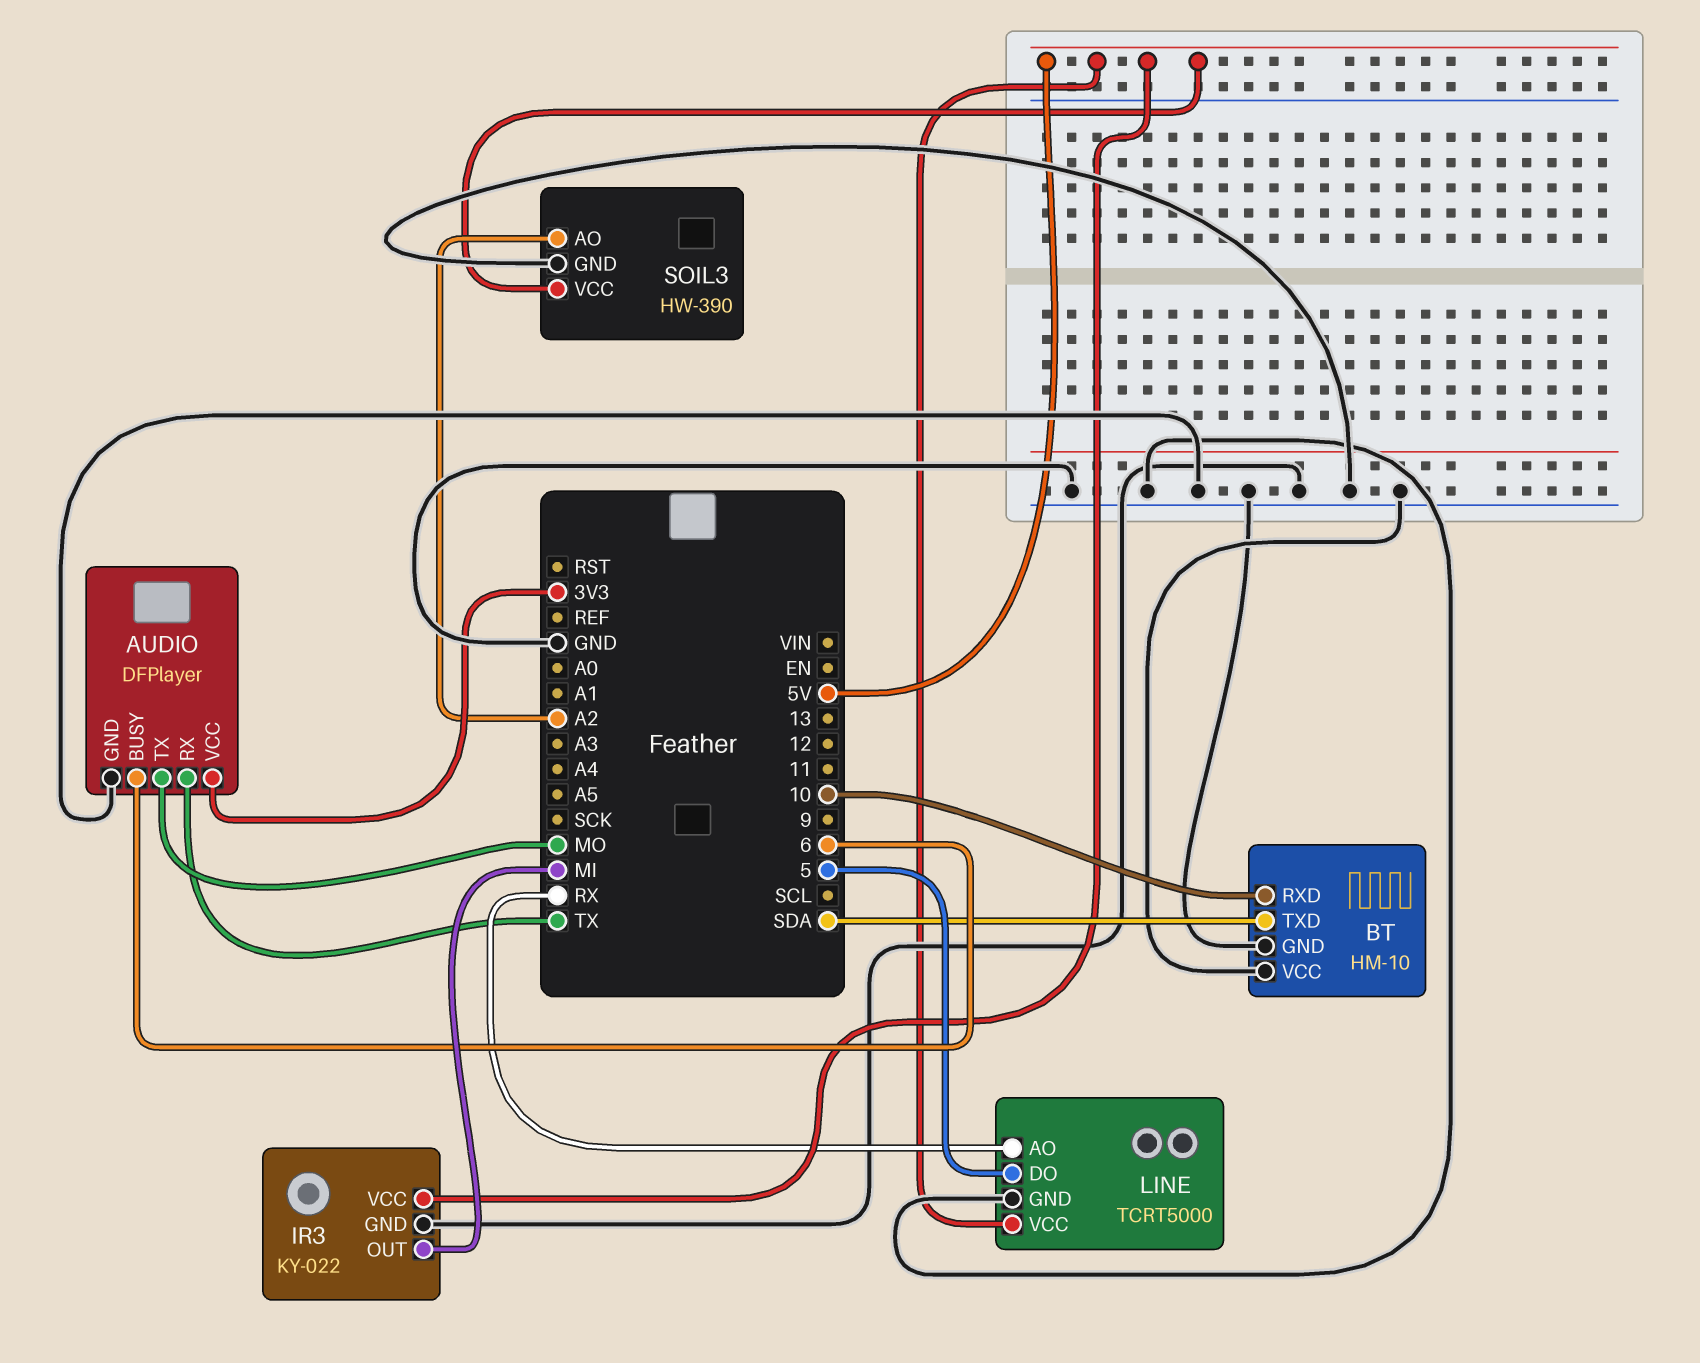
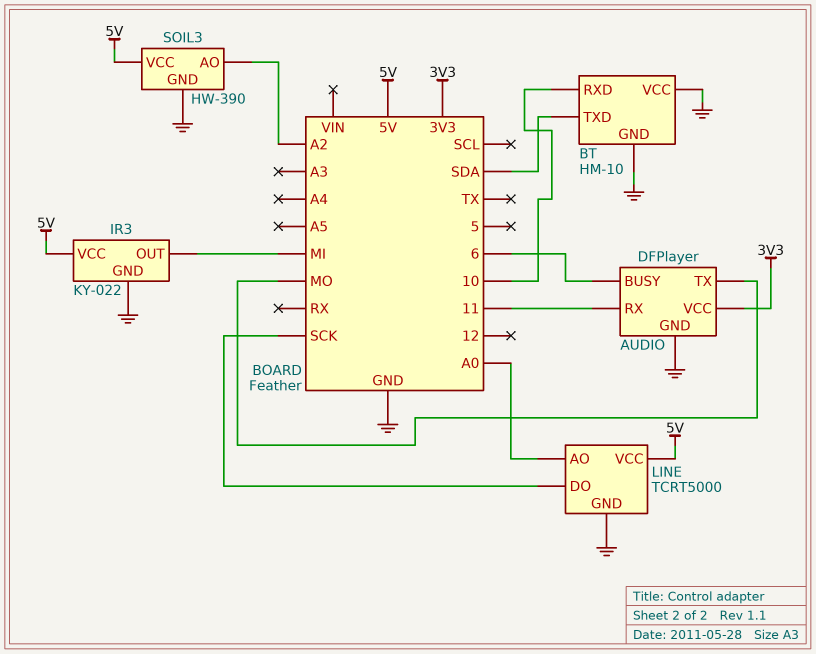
AUDIO pin RX: TX -> 11
LINE pin AO: RX -> A0
LINE pin DO: 5 -> SCK

